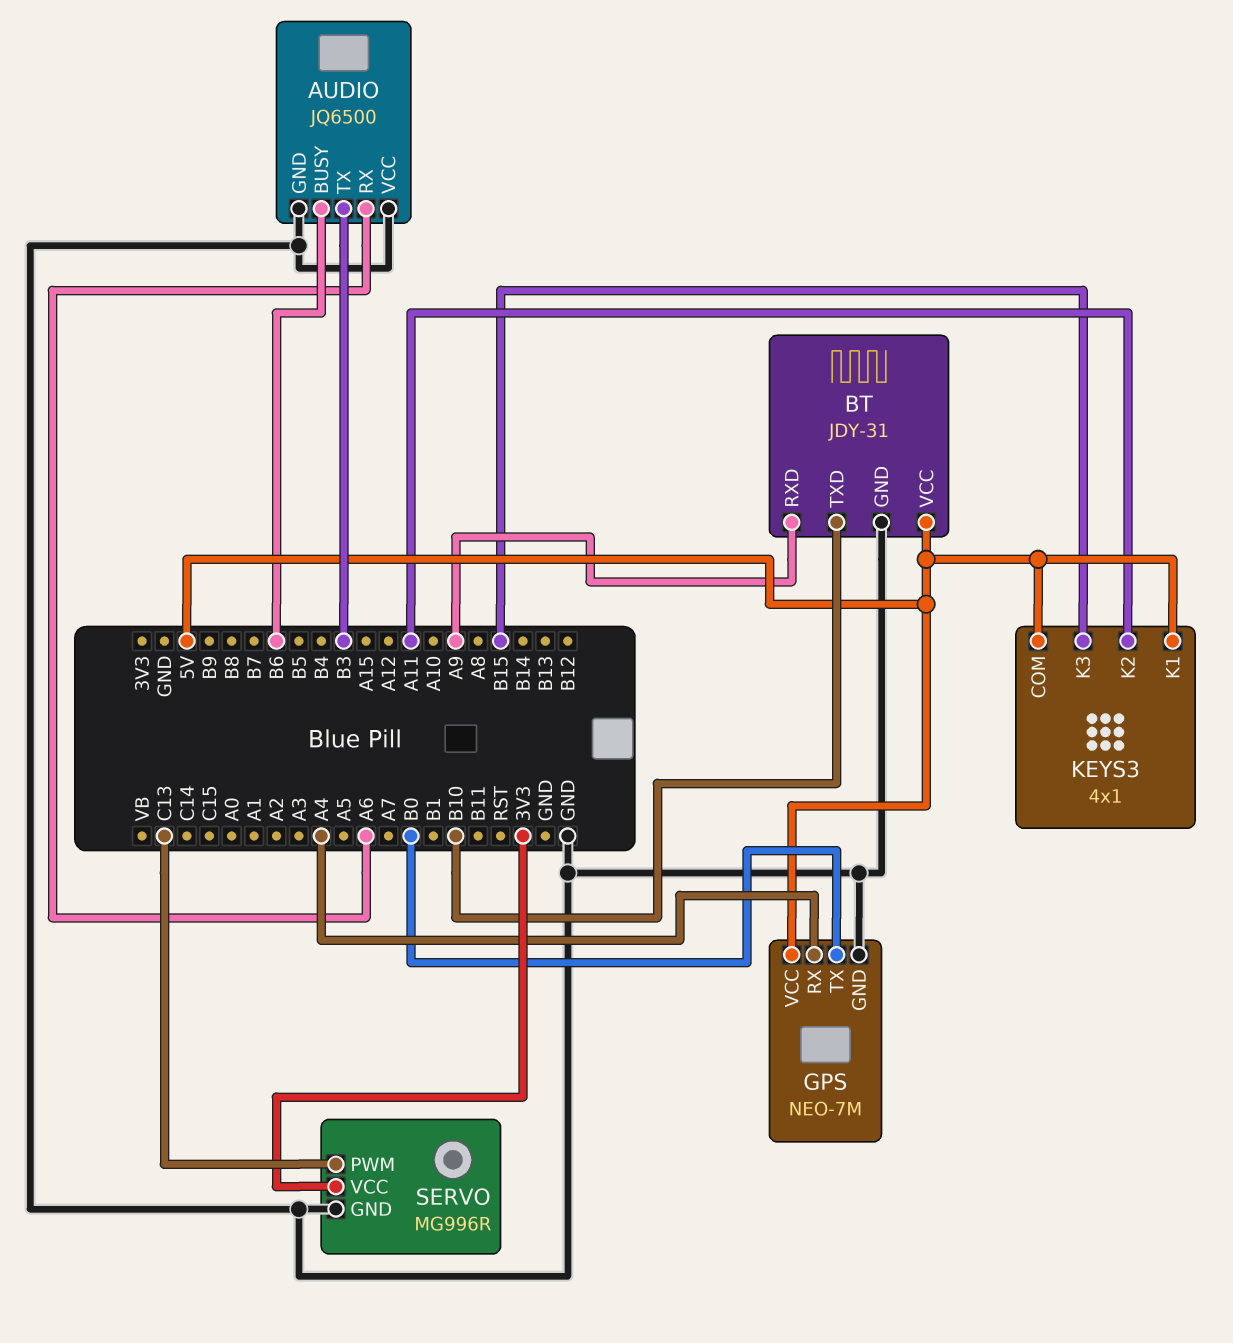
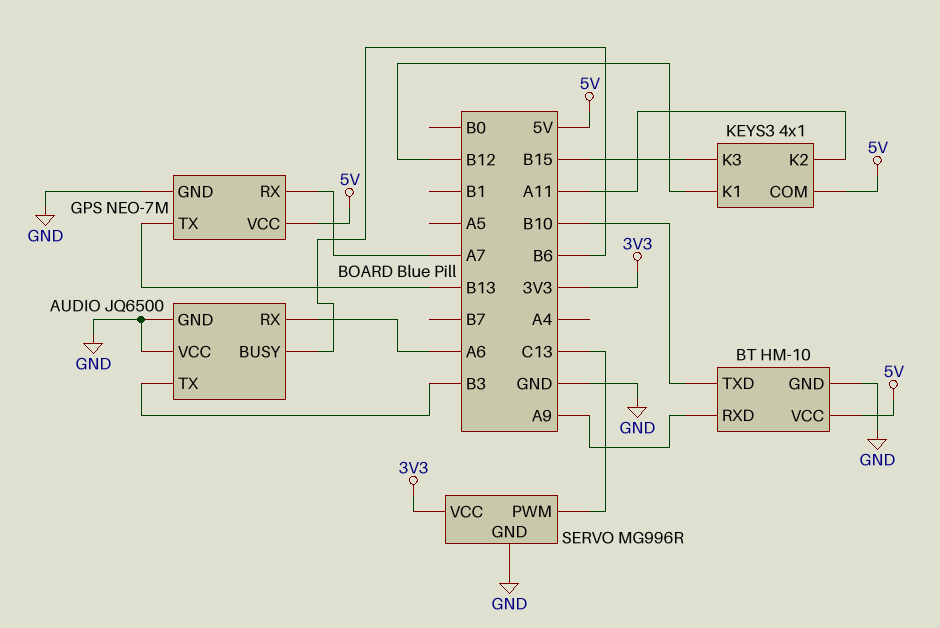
BT: JDY-31 -> HM-10
GPS pin RX: A4 -> A7
GPS pin TX: B0 -> B13
KEYS3 pin K1: 5V -> B12

